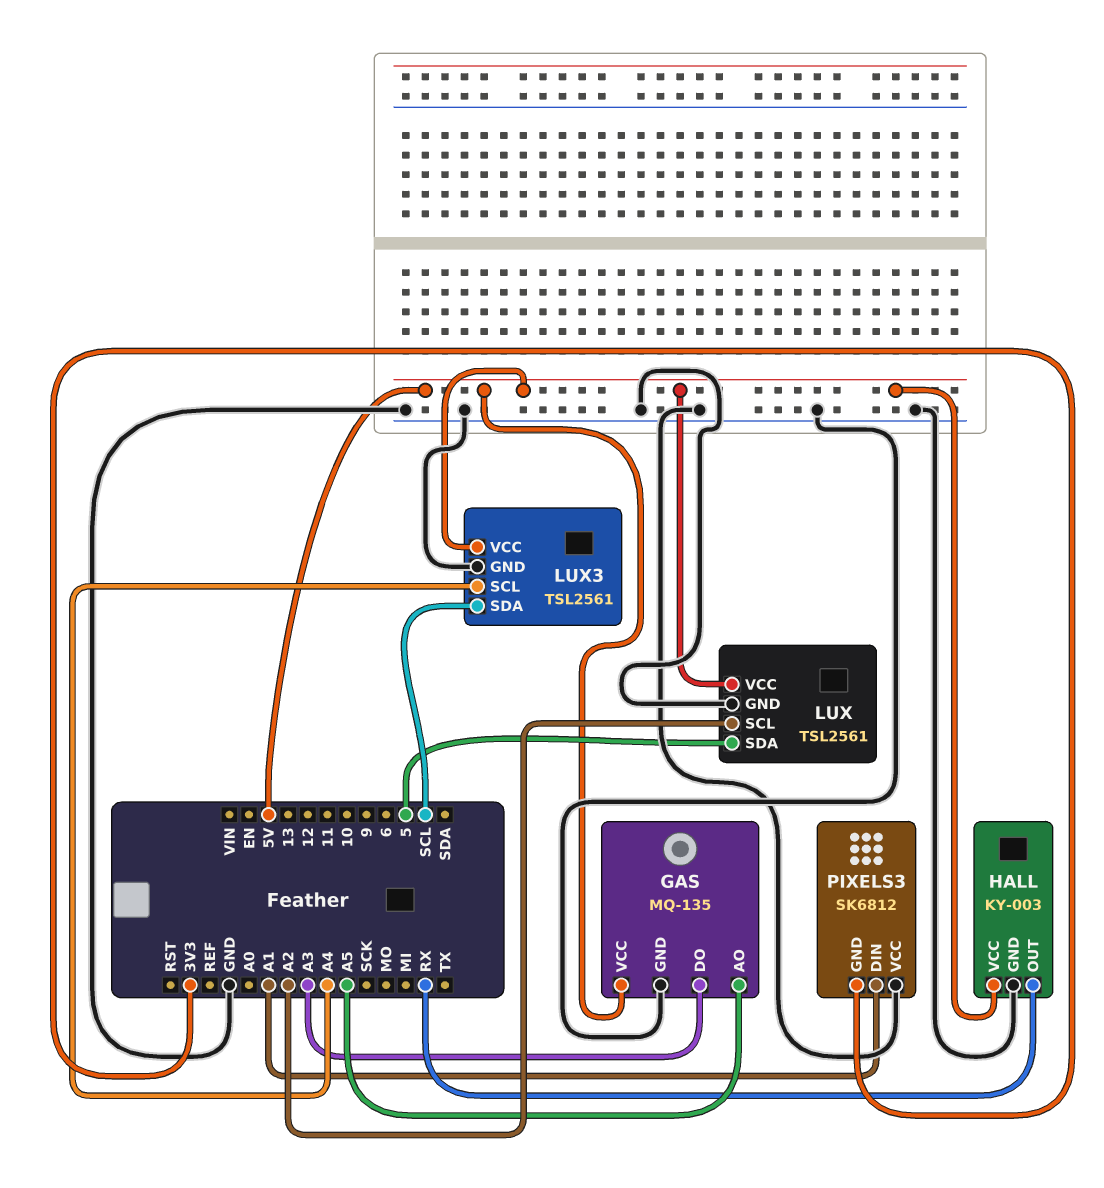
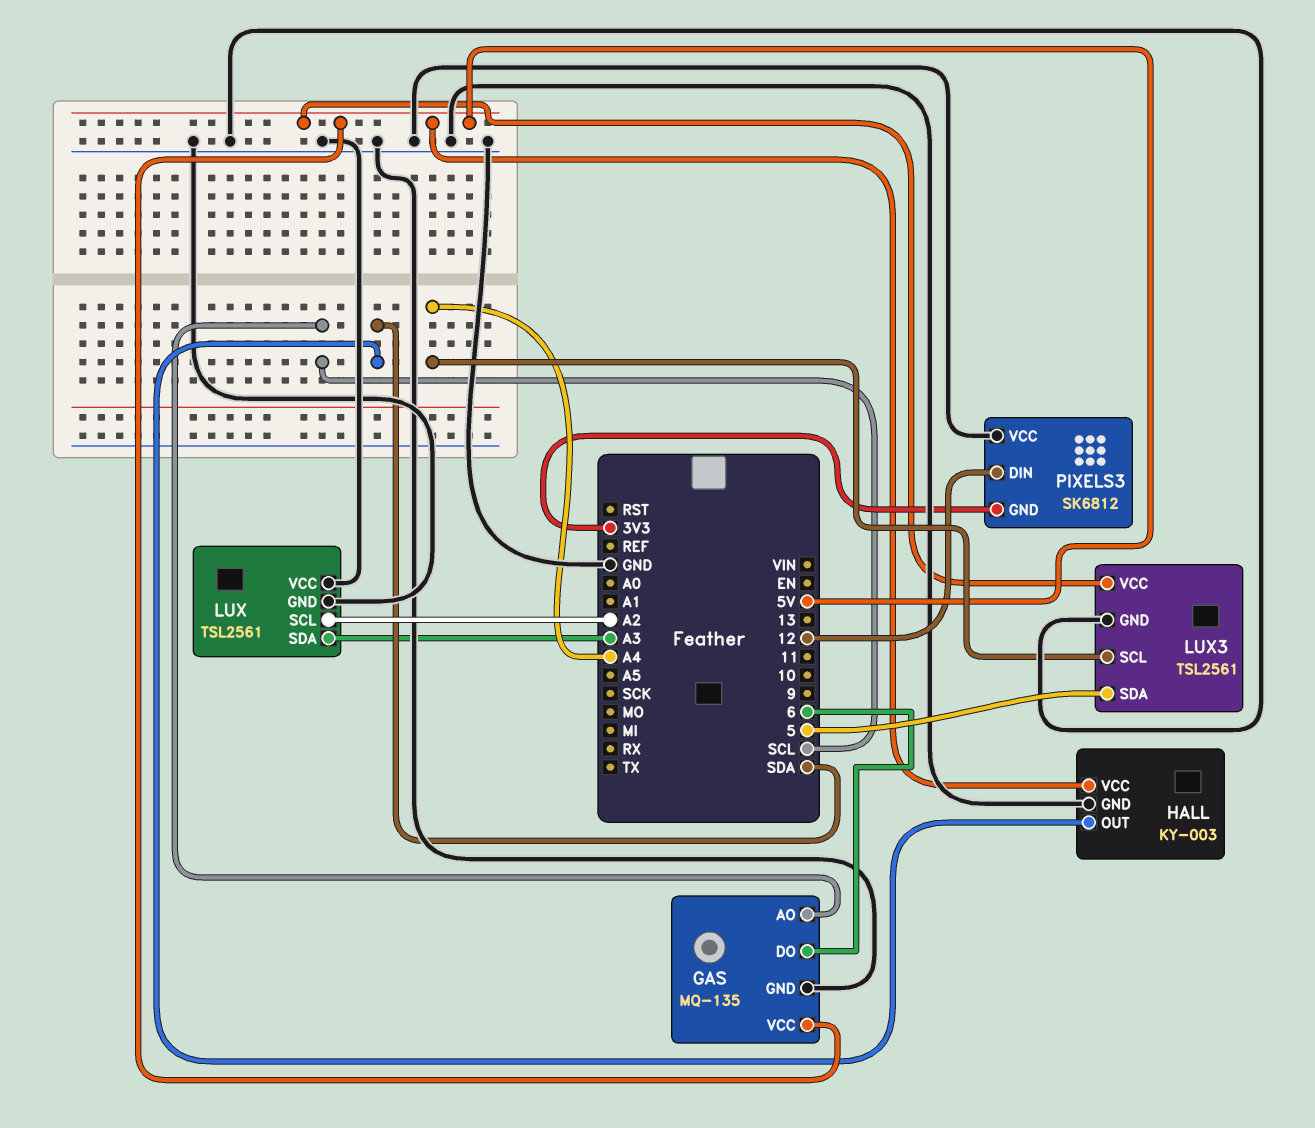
GAS pin AO: A5 -> SCL
GAS pin DO: A3 -> 6
HALL pin OUT: RX -> SDA
LUX pin SDA: 5 -> A3
LUX pin VCC: 5V -> GND
LUX3 pin SDA: SCL -> 5
PIXELS3 pin DIN: A1 -> 12

